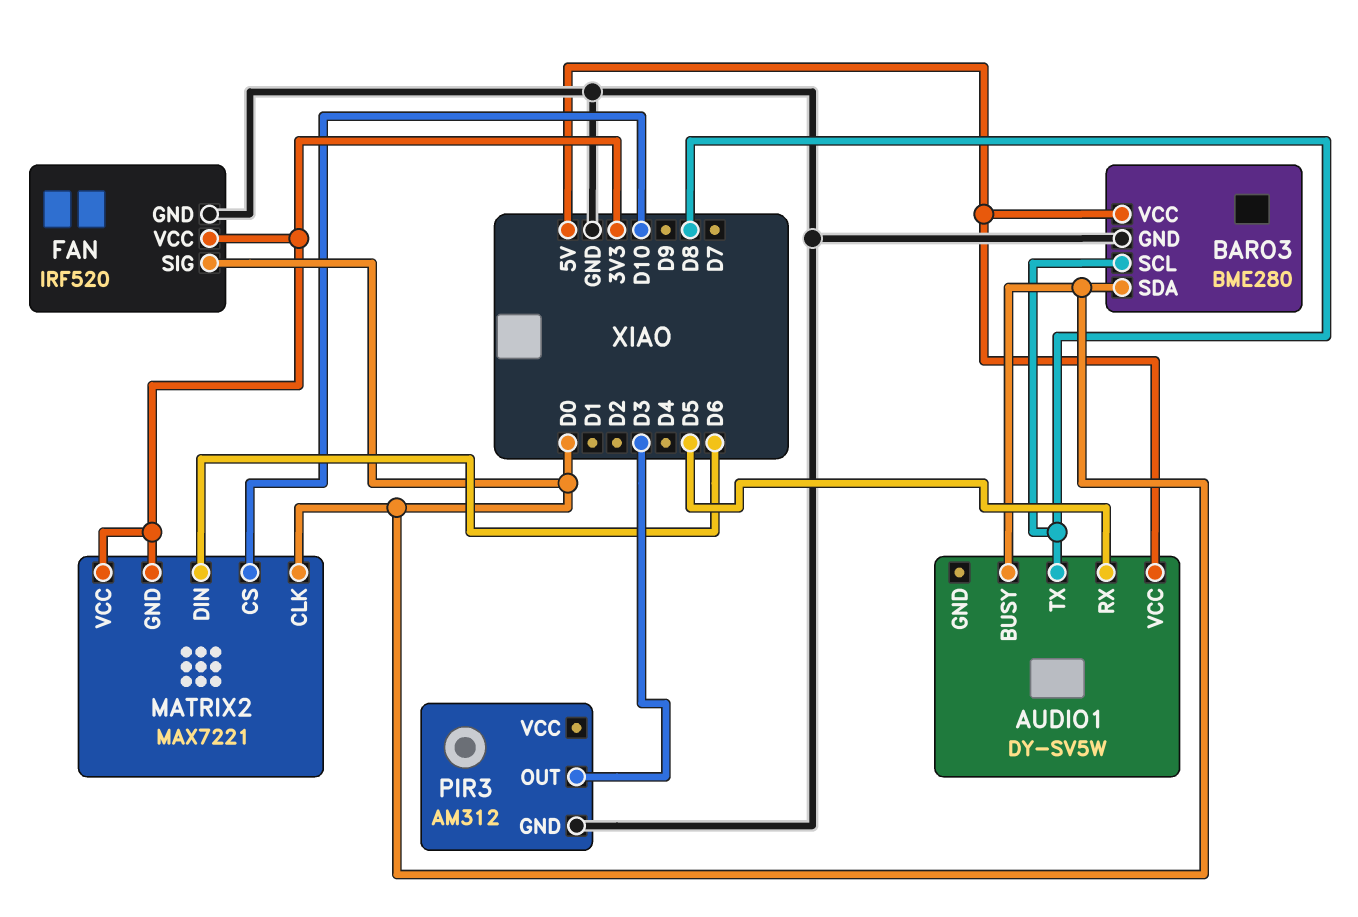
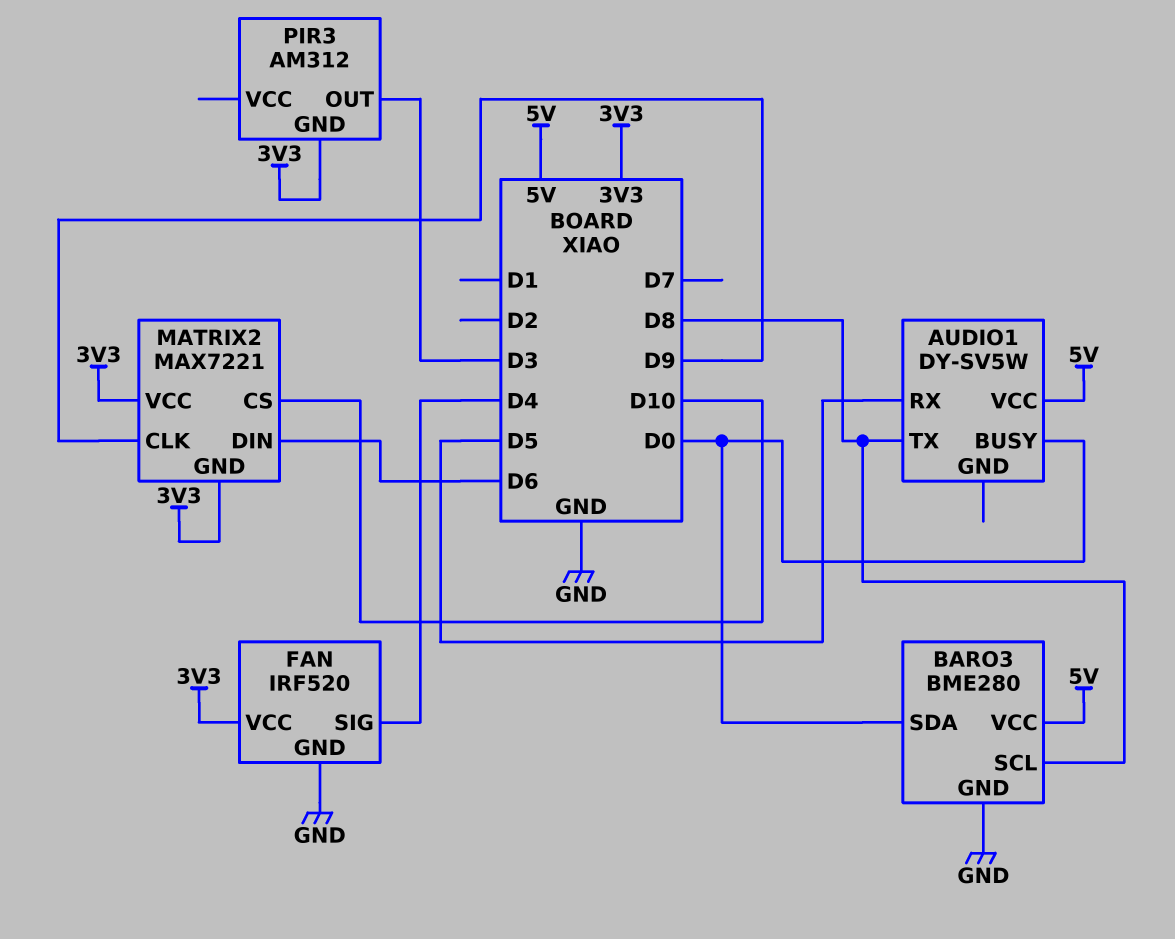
FAN pin SIG: D0 -> D4
MATRIX2 pin CLK: D0 -> D9
PIR3 pin GND: GND -> 3V3

